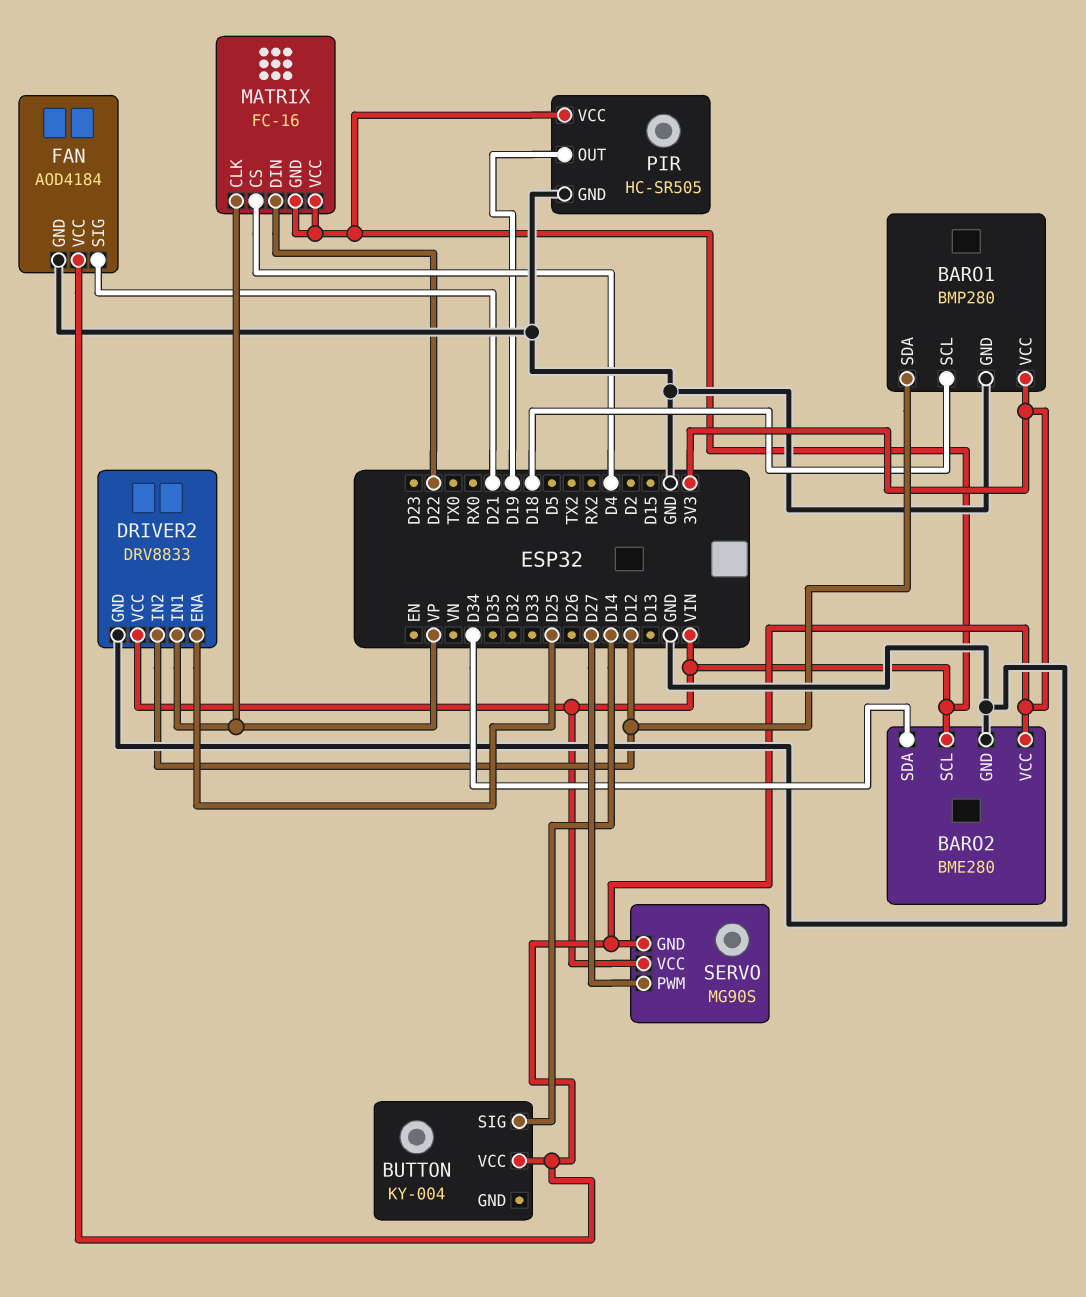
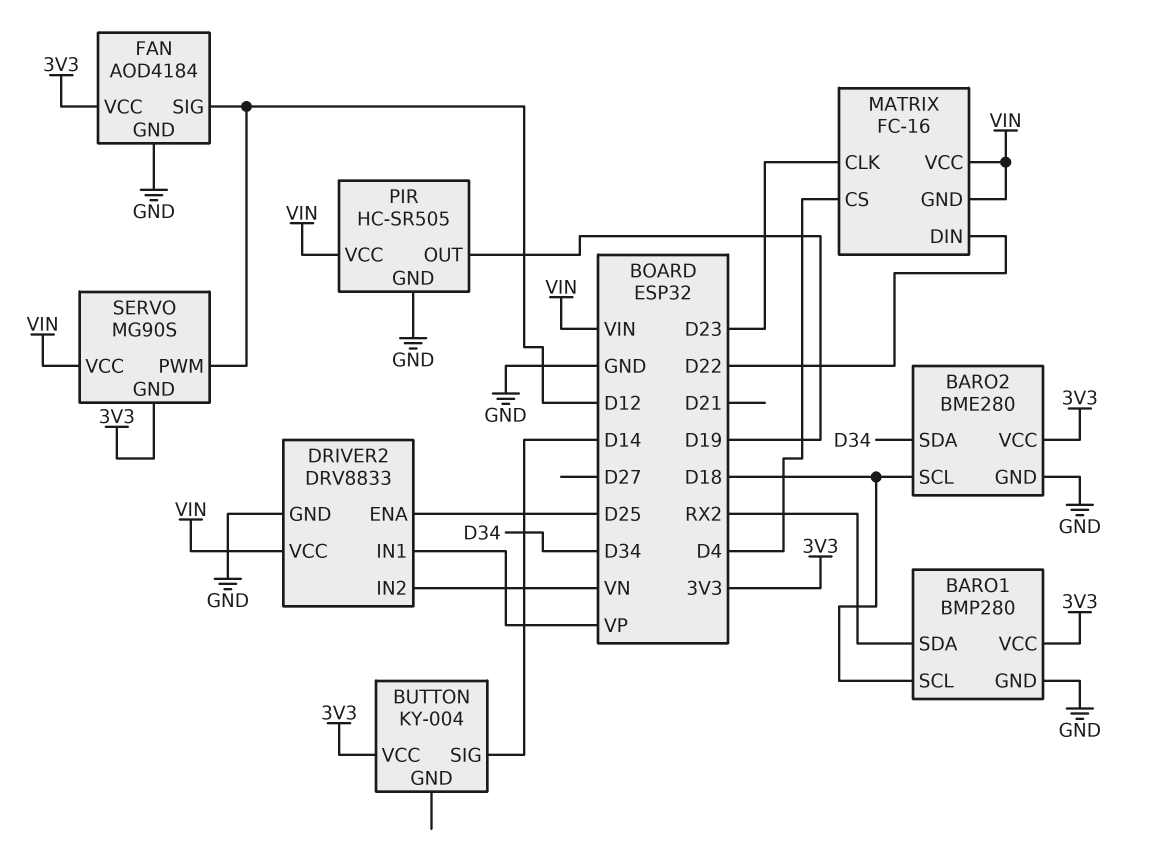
BARO1 pin SDA: D12 -> RX2
BARO2 pin SCL: VIN -> D18
DRIVER2 pin IN2: D12 -> VN
FAN pin SIG: D21 -> D12
MATRIX pin CLK: VP -> D23
SERVO pin PWM: D27 -> D12

